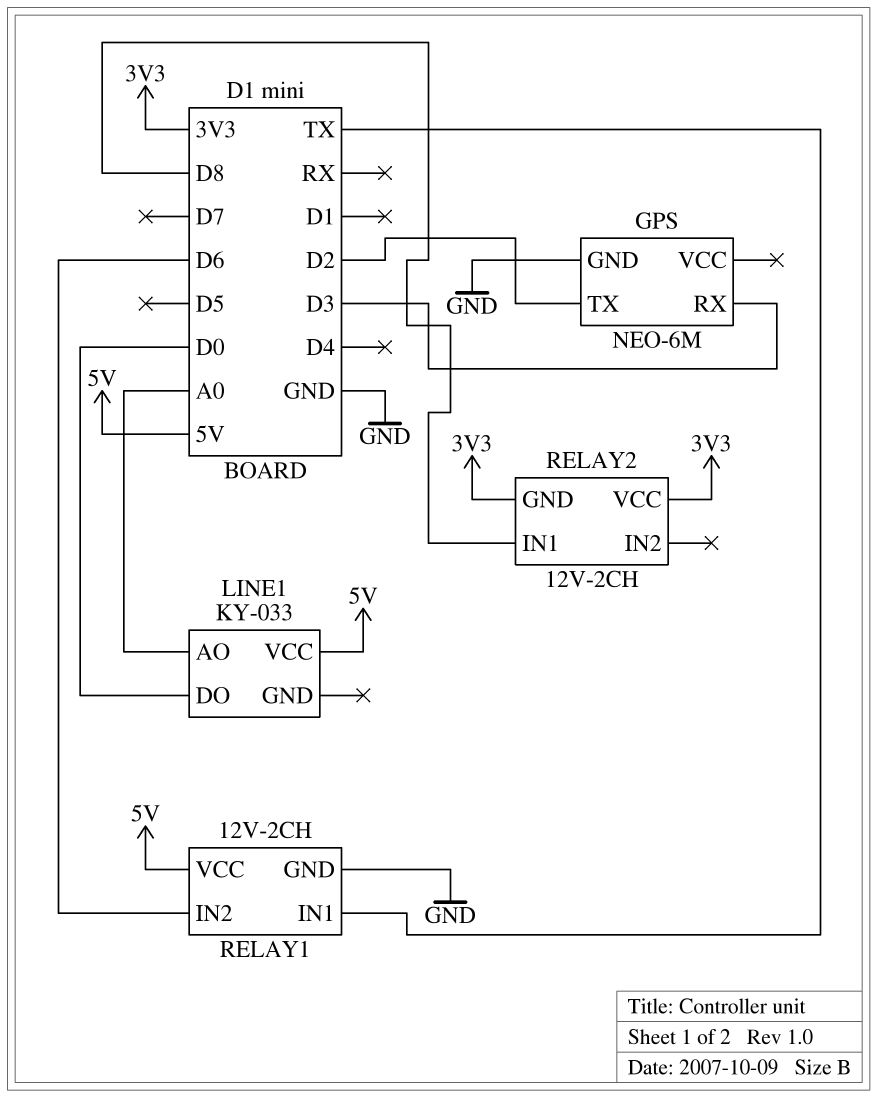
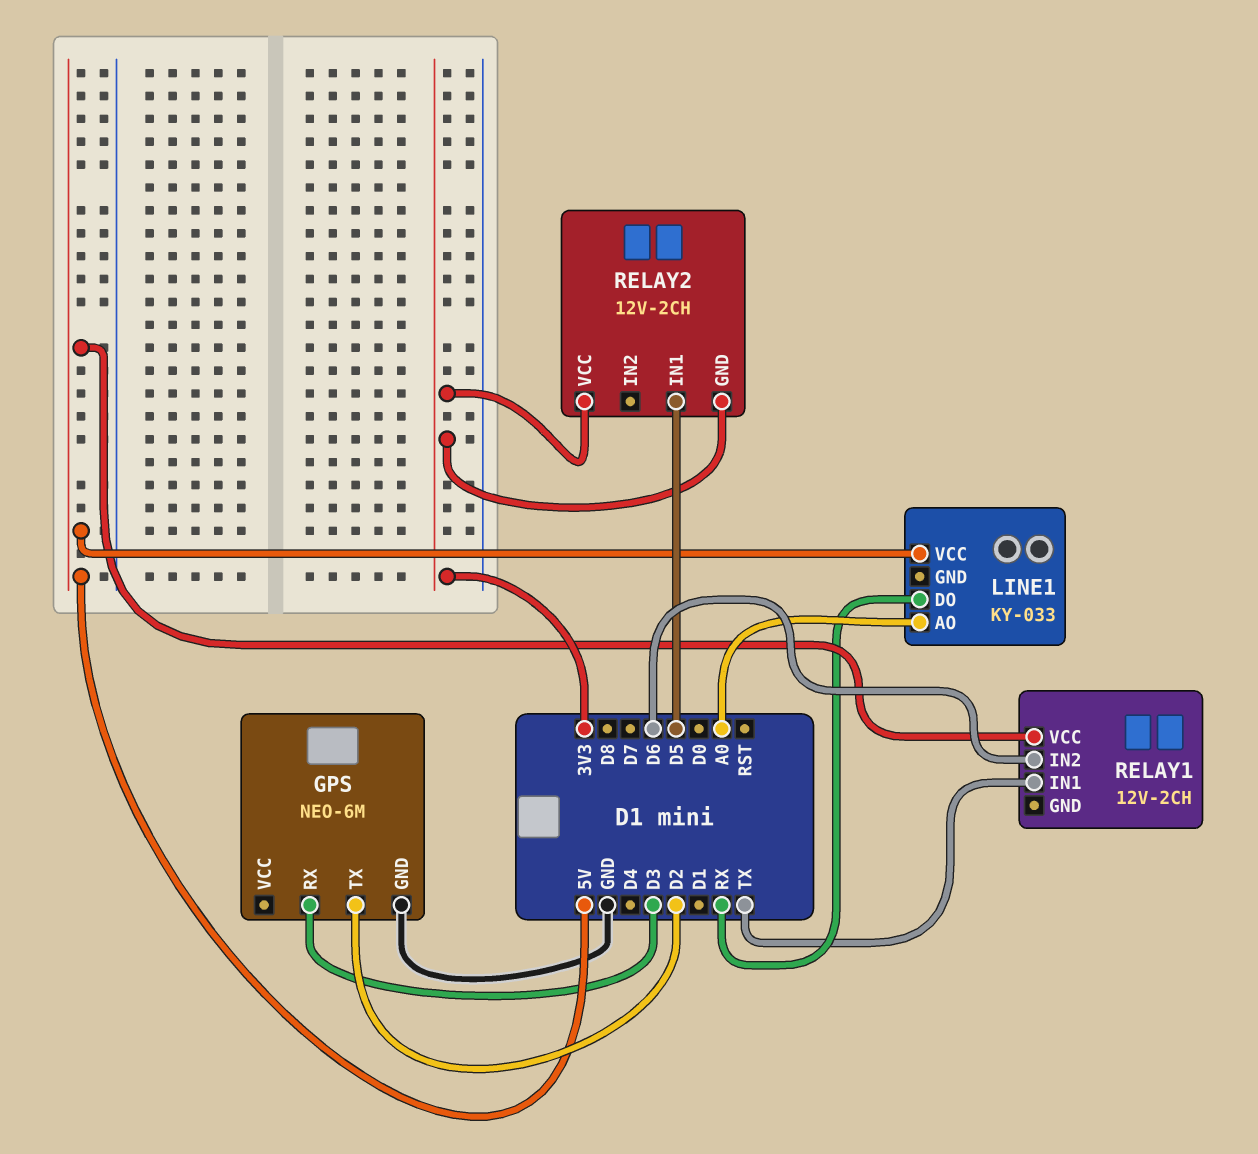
LINE1 pin DO: D0 -> RX
RELAY1 pin GND: GND -> none
RELAY2 pin IN1: D8 -> D5

